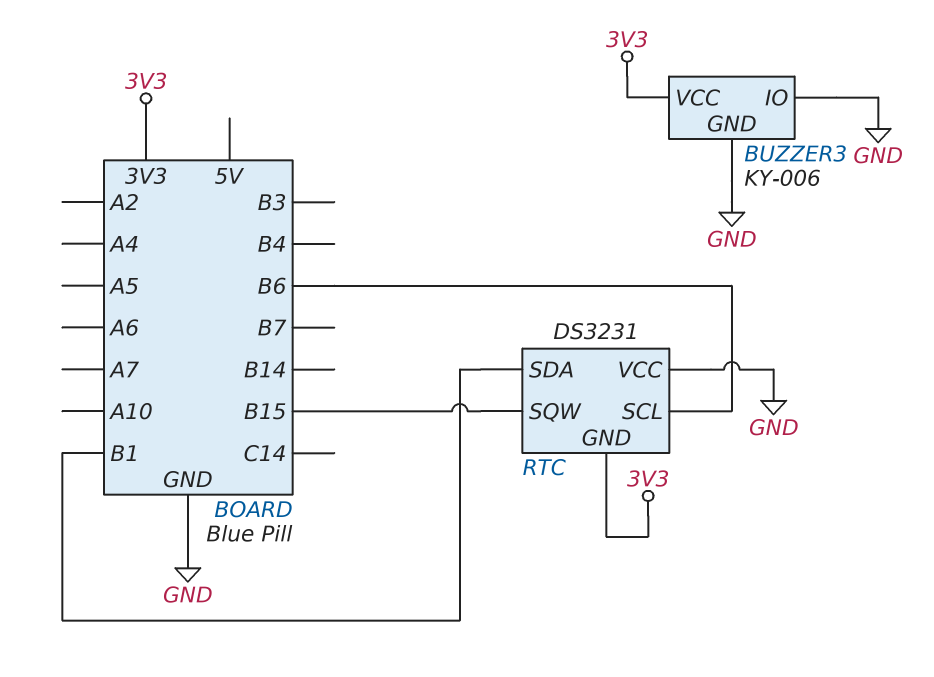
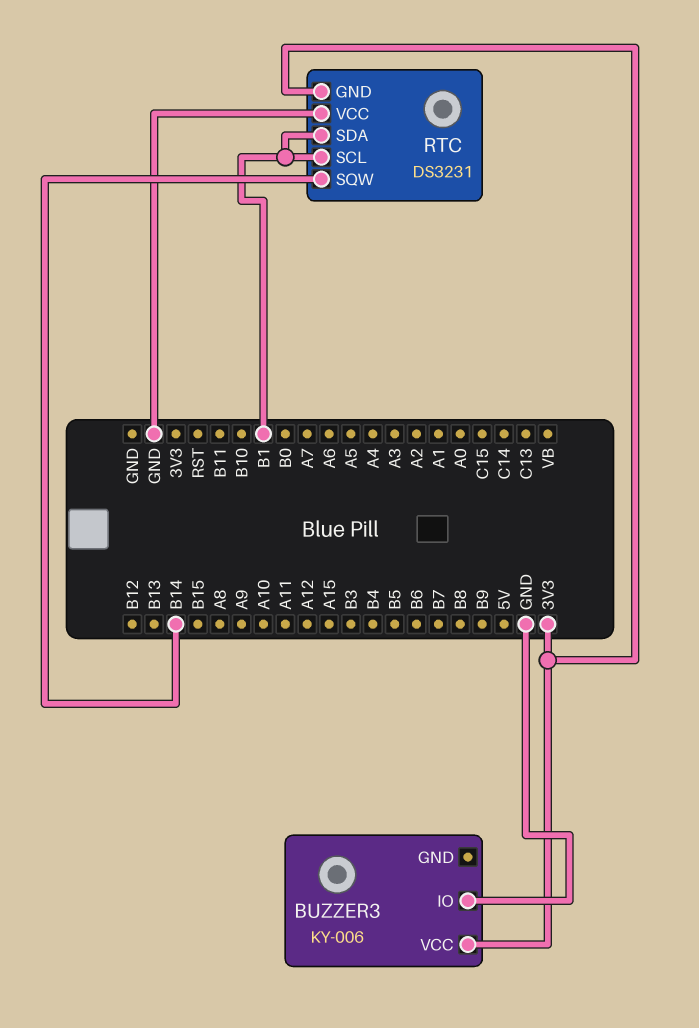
BUZZER3 pin GND: GND -> none
RTC pin SCL: B6 -> B1
RTC pin SQW: B15 -> B14

